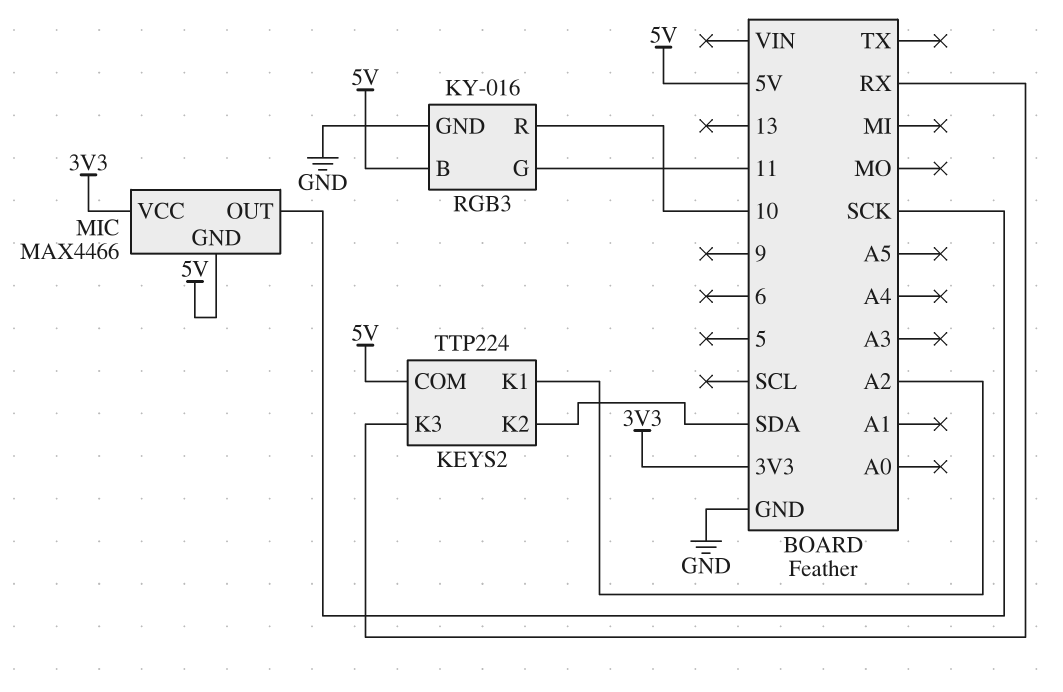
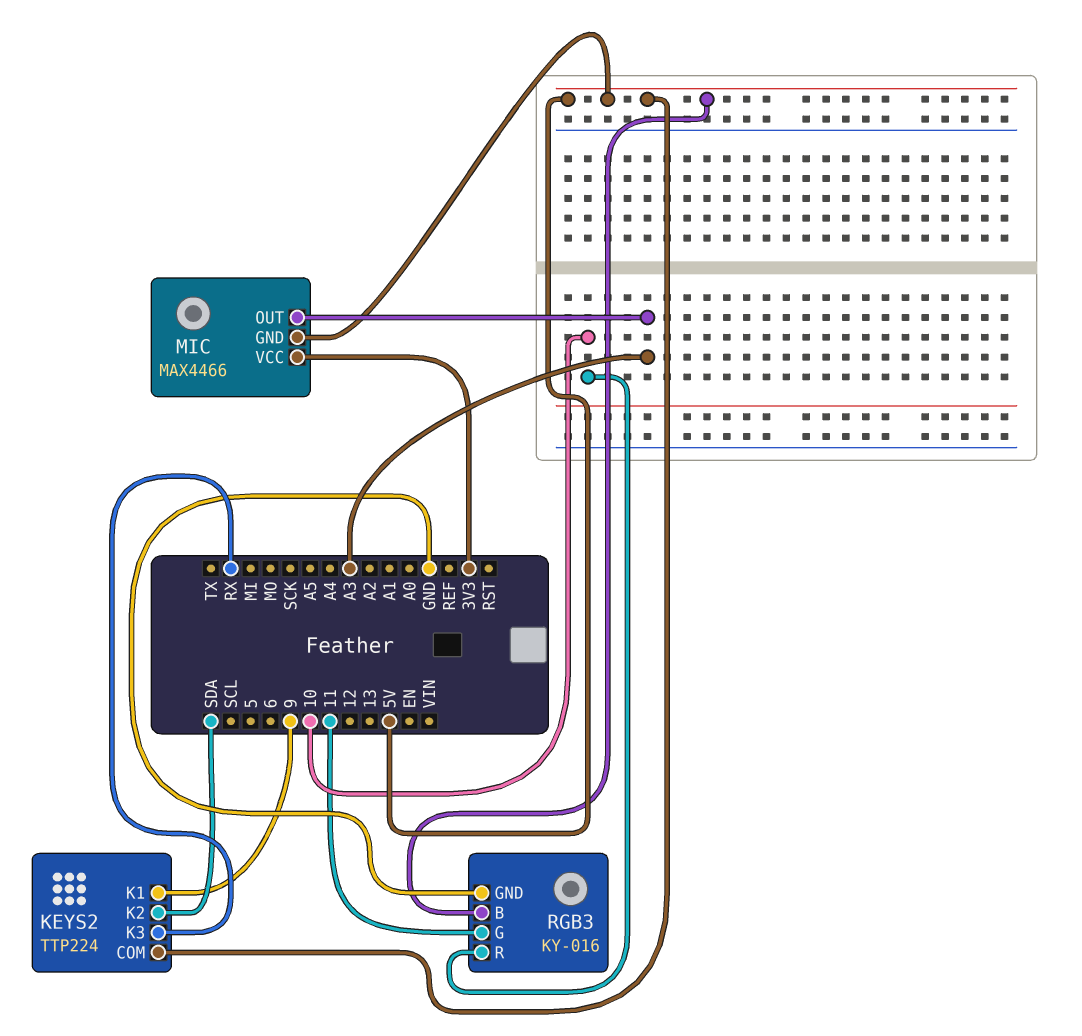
KEYS2 pin K1: A2 -> 9
MIC pin OUT: SCK -> A3

